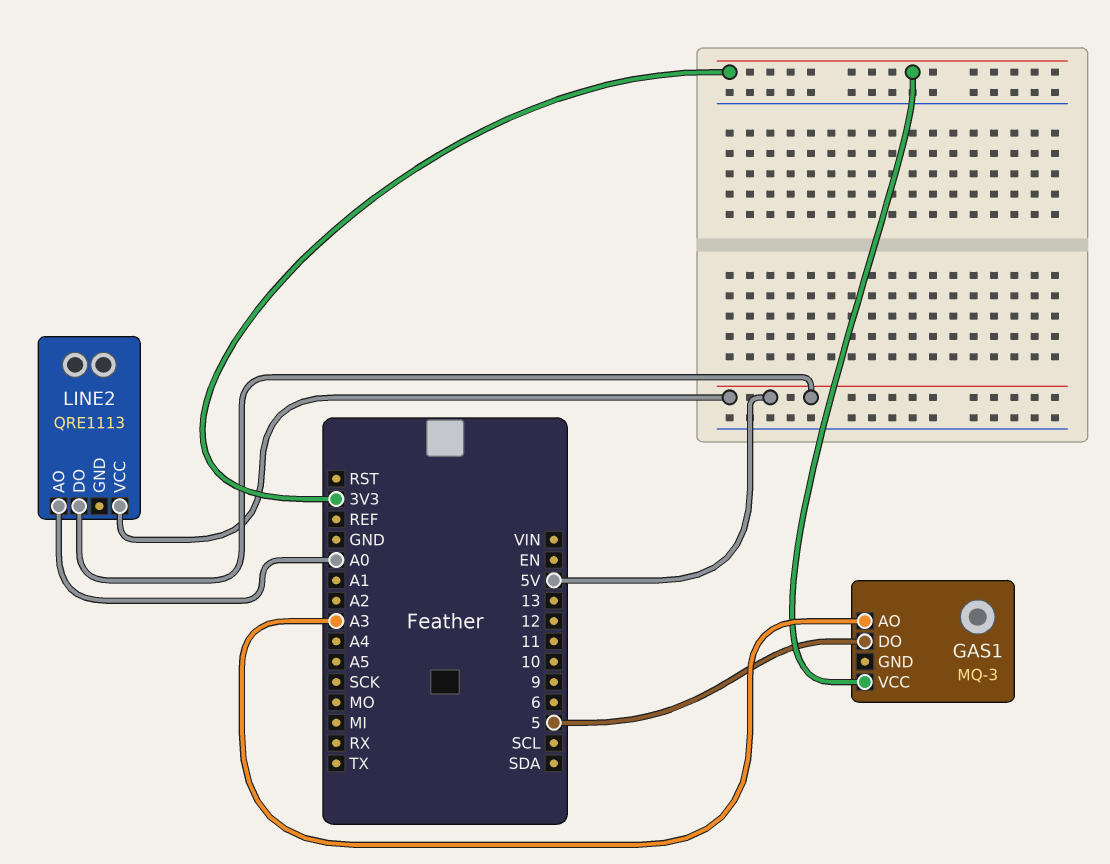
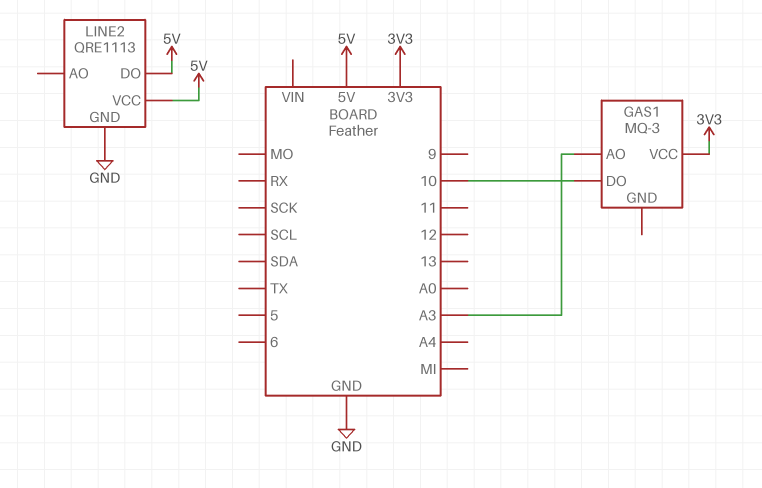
GAS1 pin DO: 5 -> 10
LINE2 pin AO: A0 -> none
LINE2 pin GND: none -> GND

